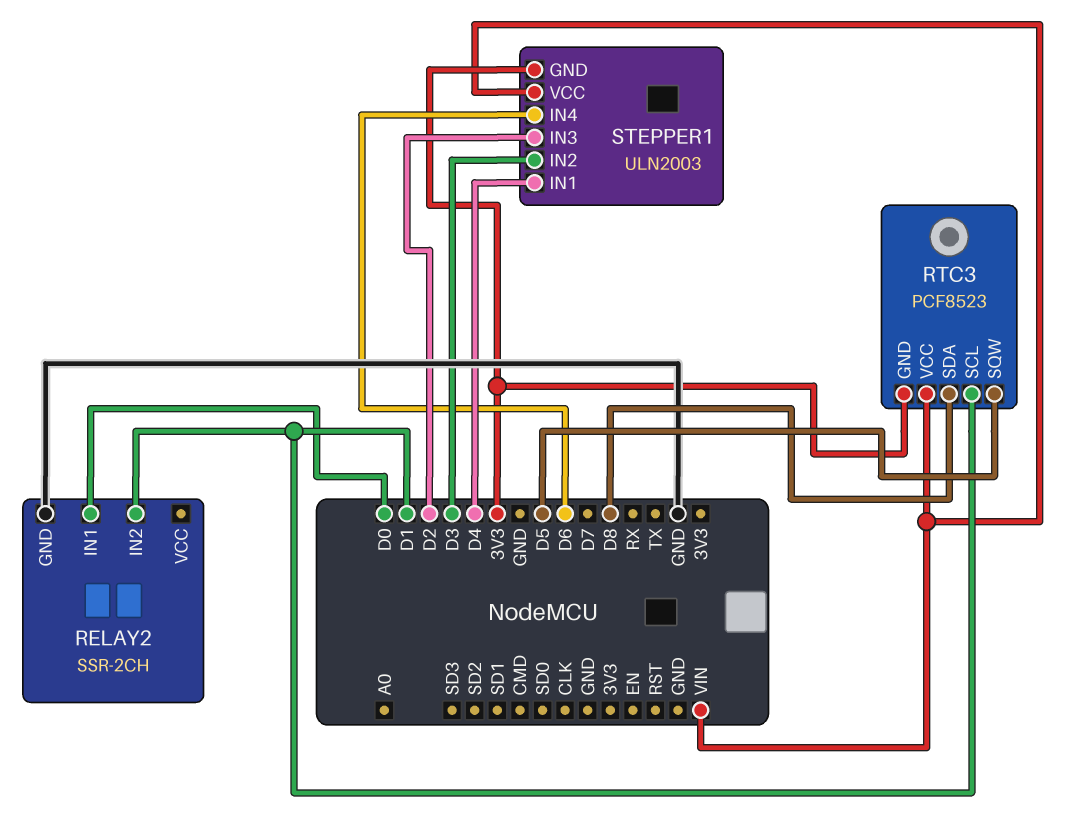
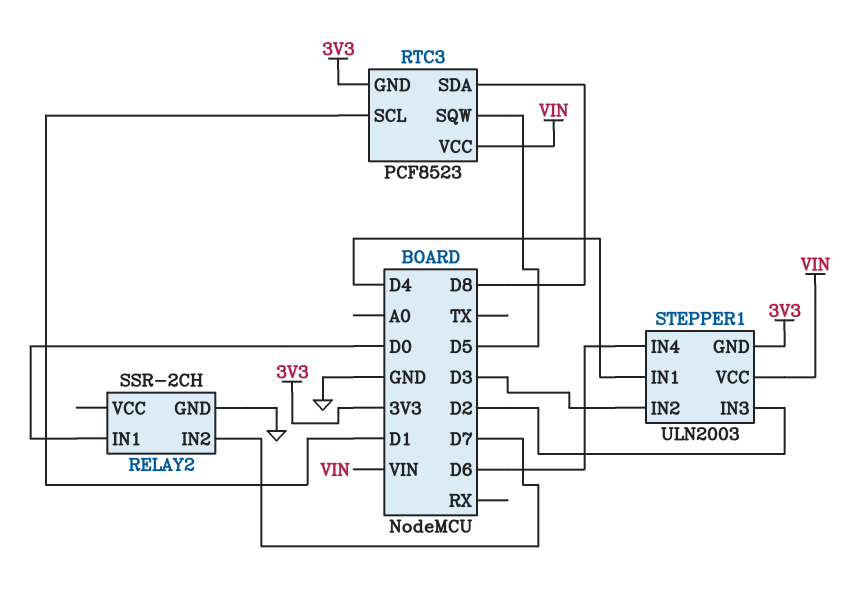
RELAY2 pin IN2: D1 -> D7

